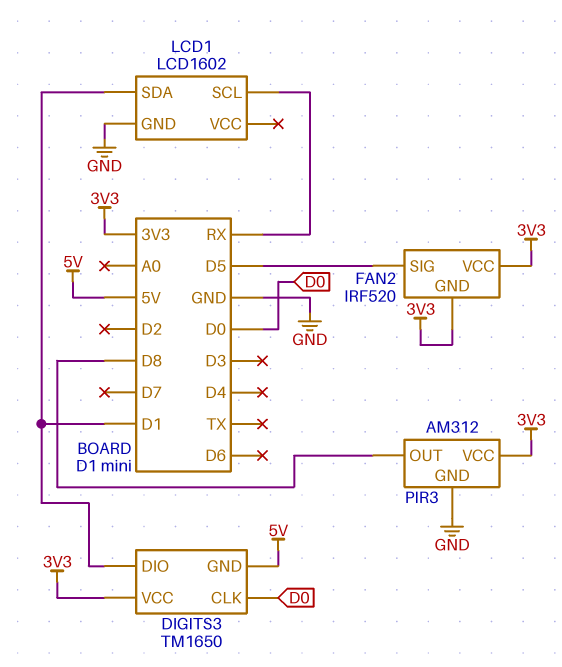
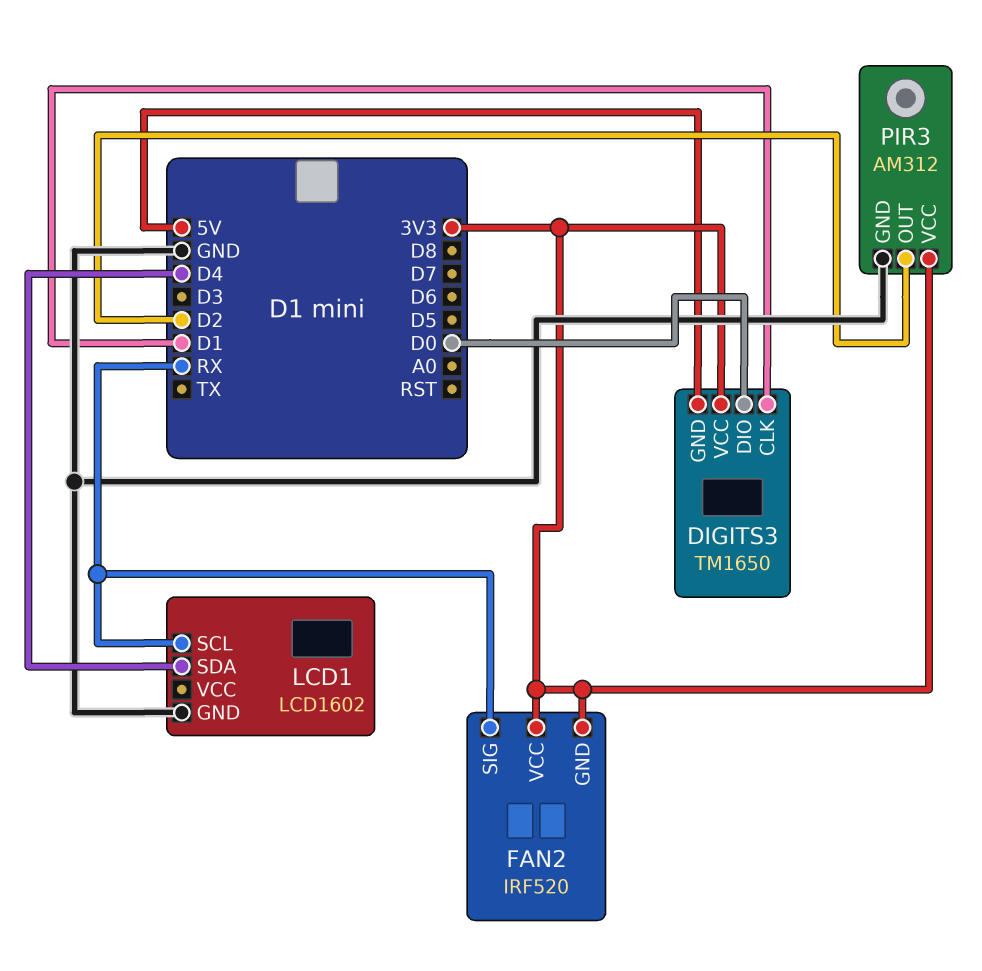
DIGITS3 pin CLK: D0 -> D1
DIGITS3 pin DIO: D1 -> D0
FAN2 pin SIG: D5 -> RX
LCD1 pin SDA: D1 -> D4
PIR3 pin OUT: D8 -> D2

